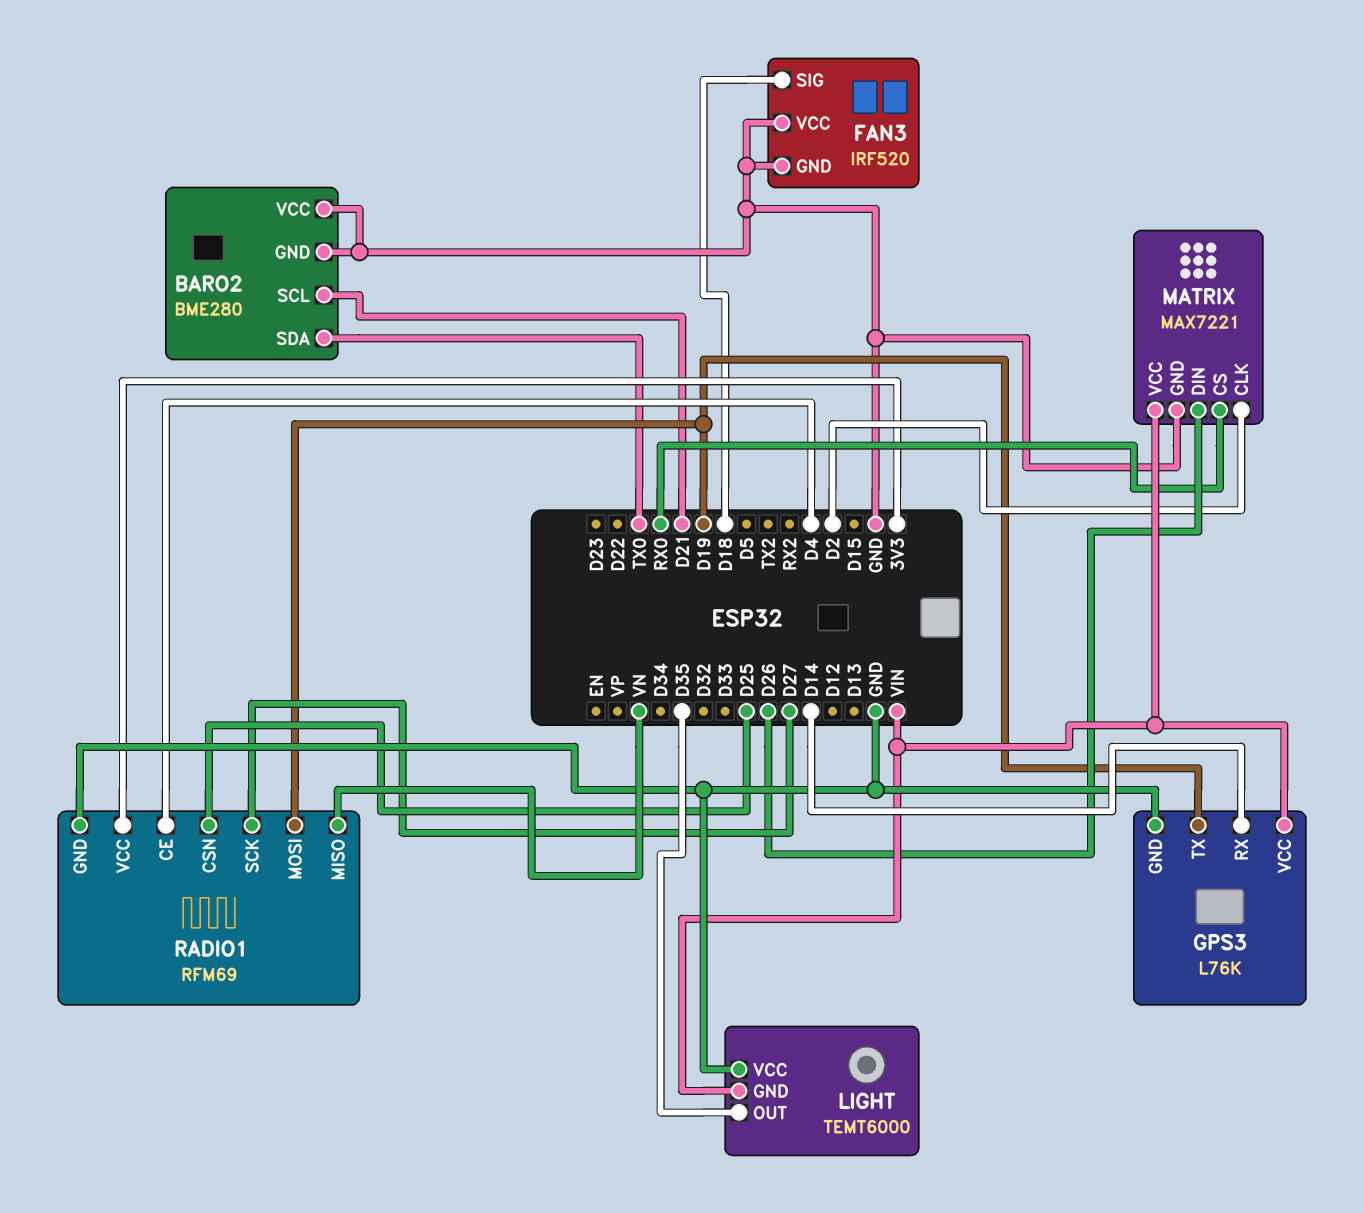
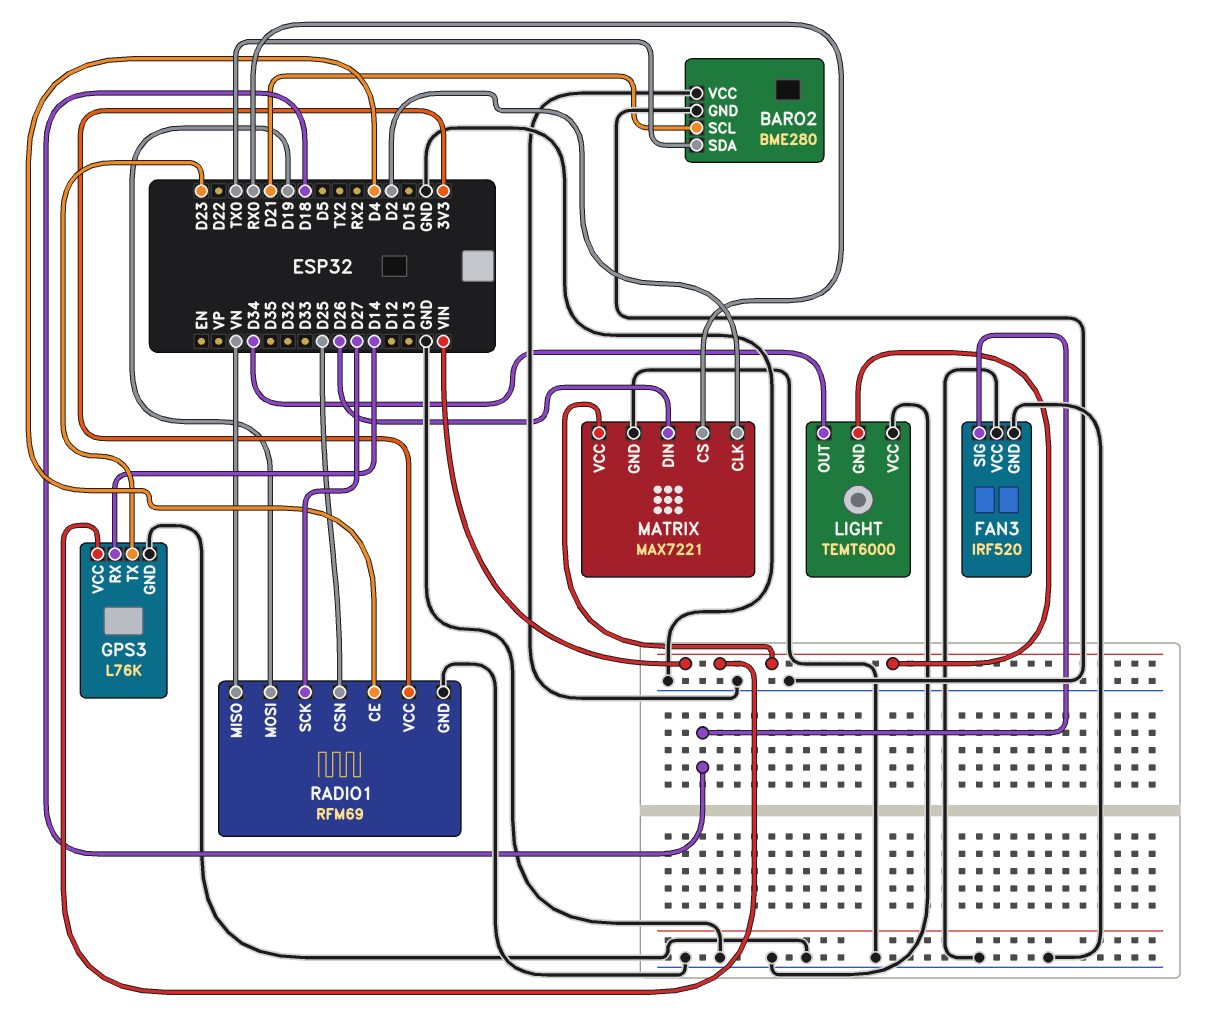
GPS3 pin TX: D19 -> D23
LIGHT pin OUT: D35 -> D34

